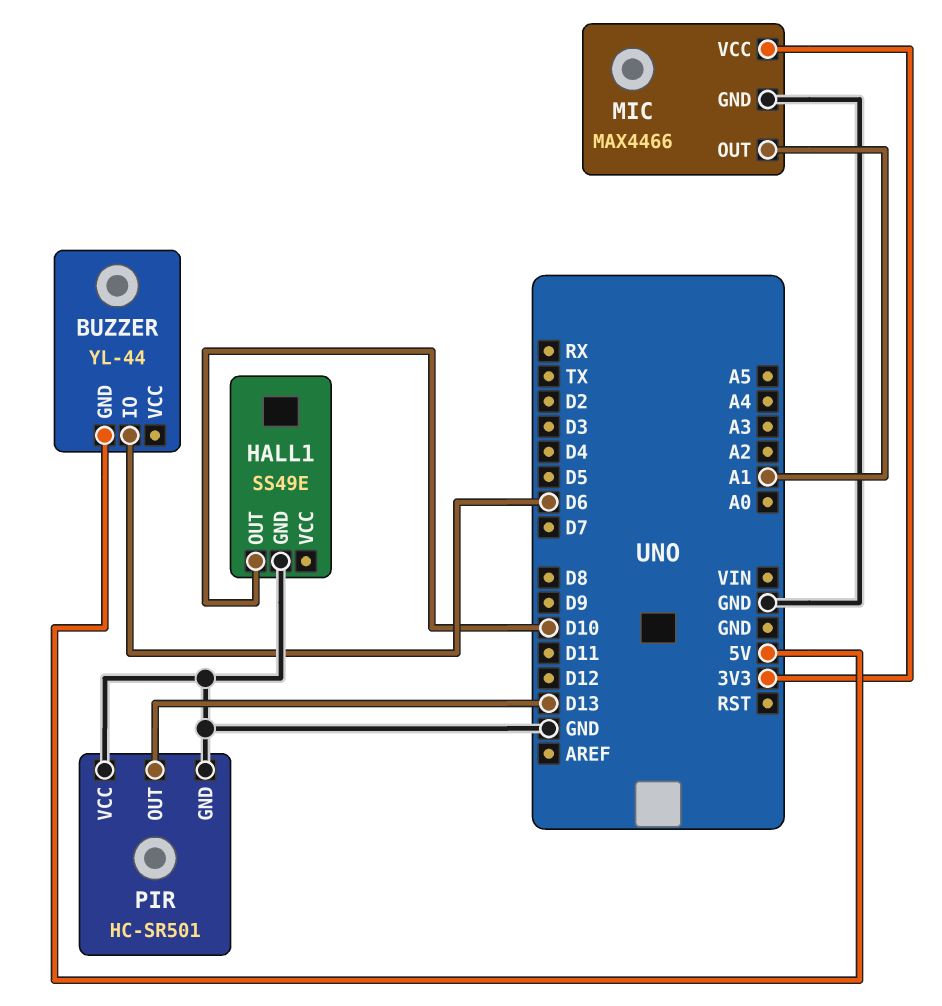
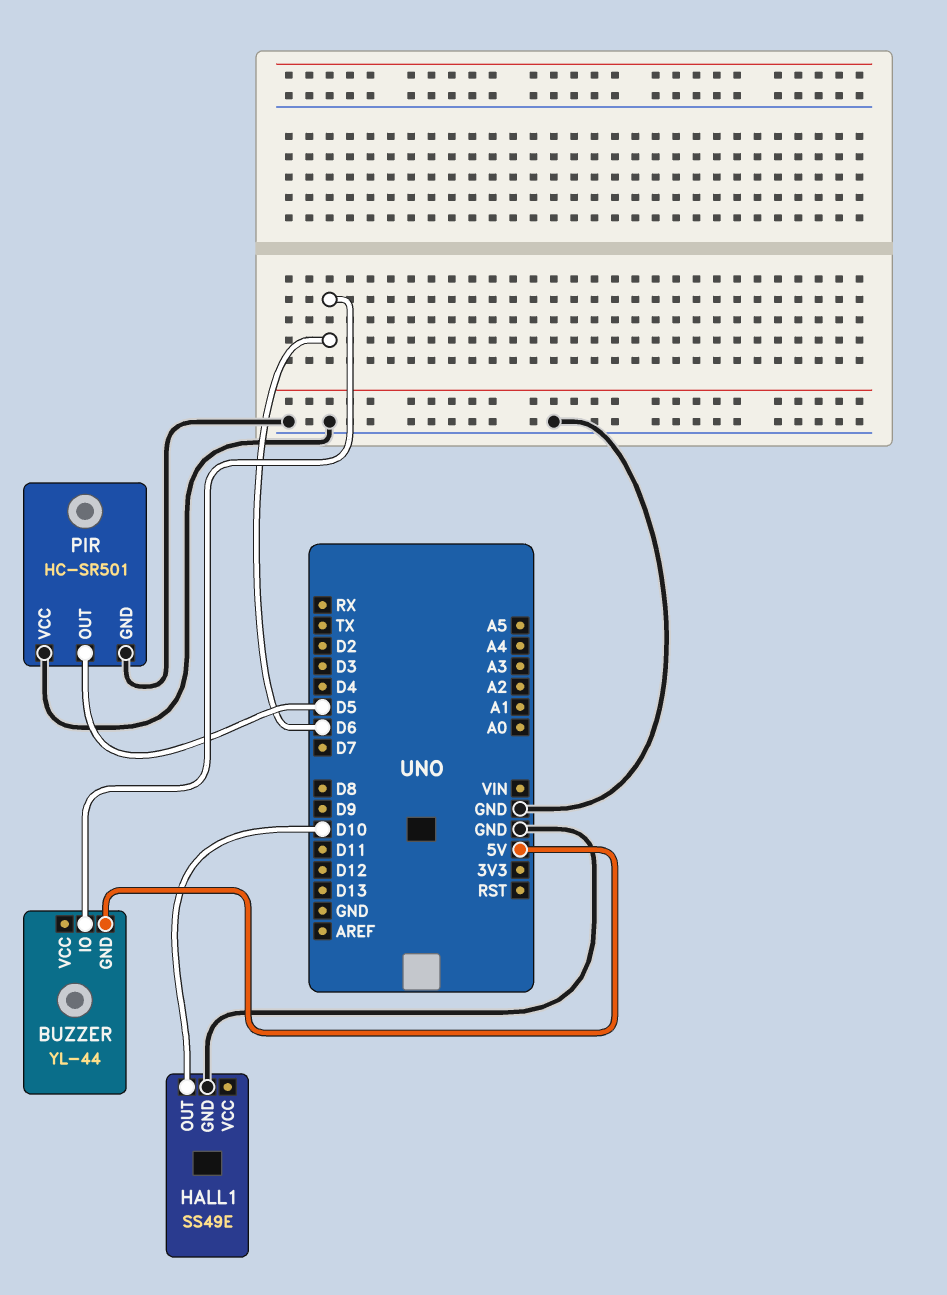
MIC: MAX4466 -> none
MIC pin GND: GND -> none
MIC pin OUT: A1 -> none
MIC pin VCC: 3V3 -> none
PIR pin OUT: D13 -> D5

